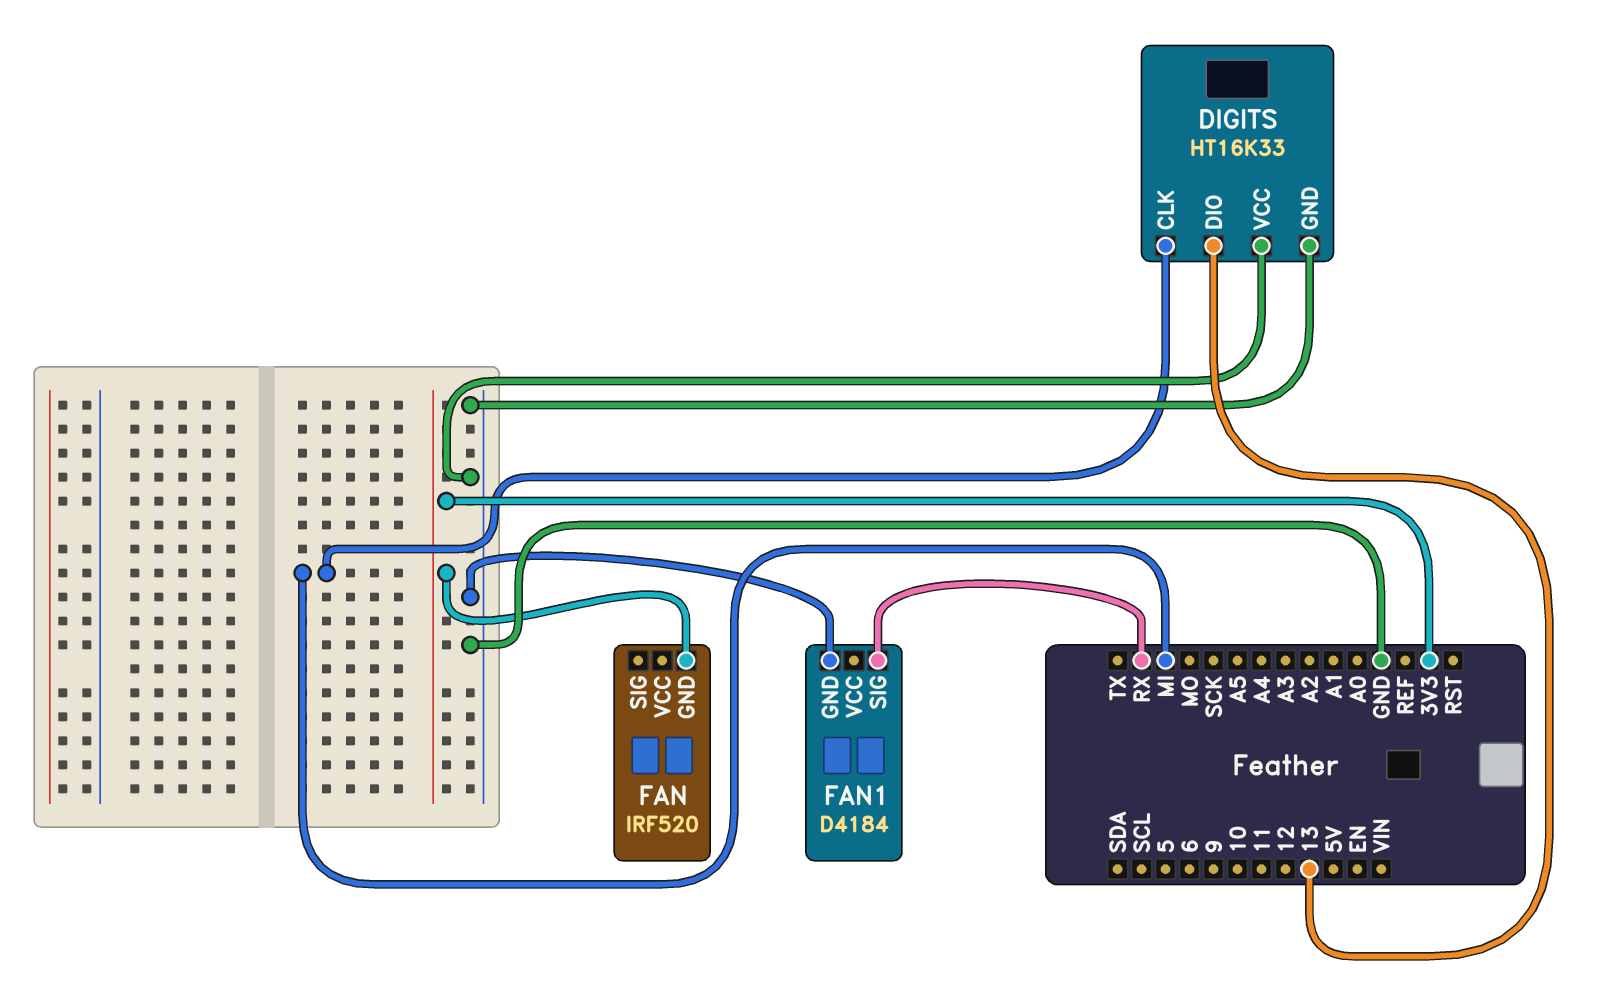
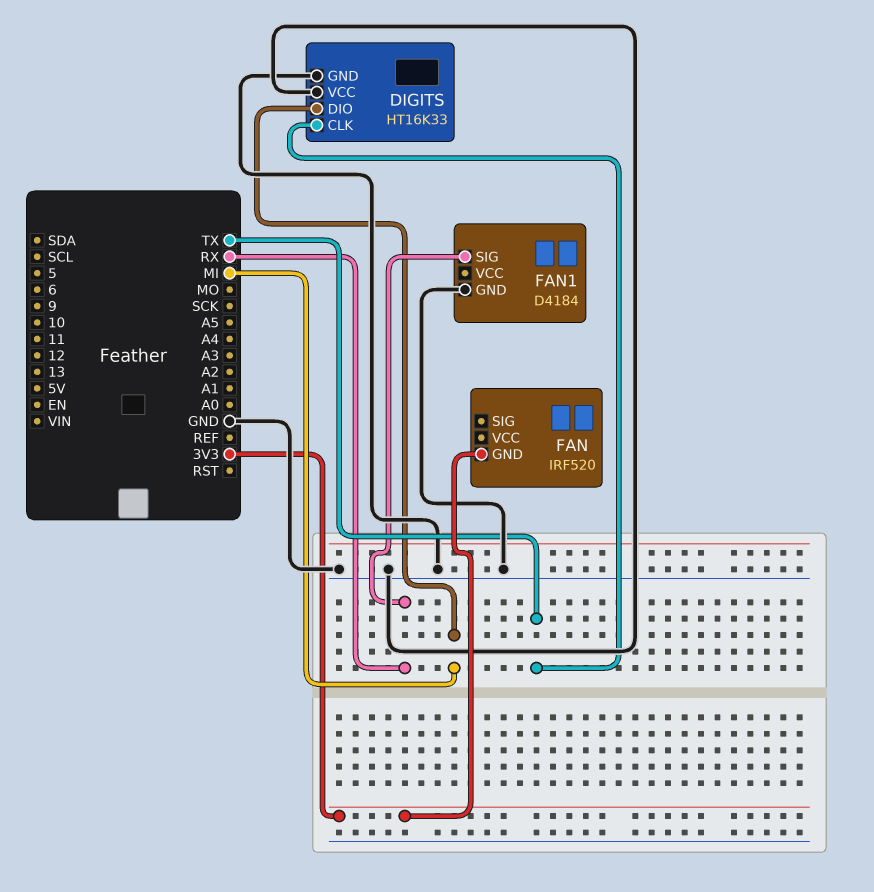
DIGITS pin CLK: MI -> TX
DIGITS pin DIO: 13 -> MI

